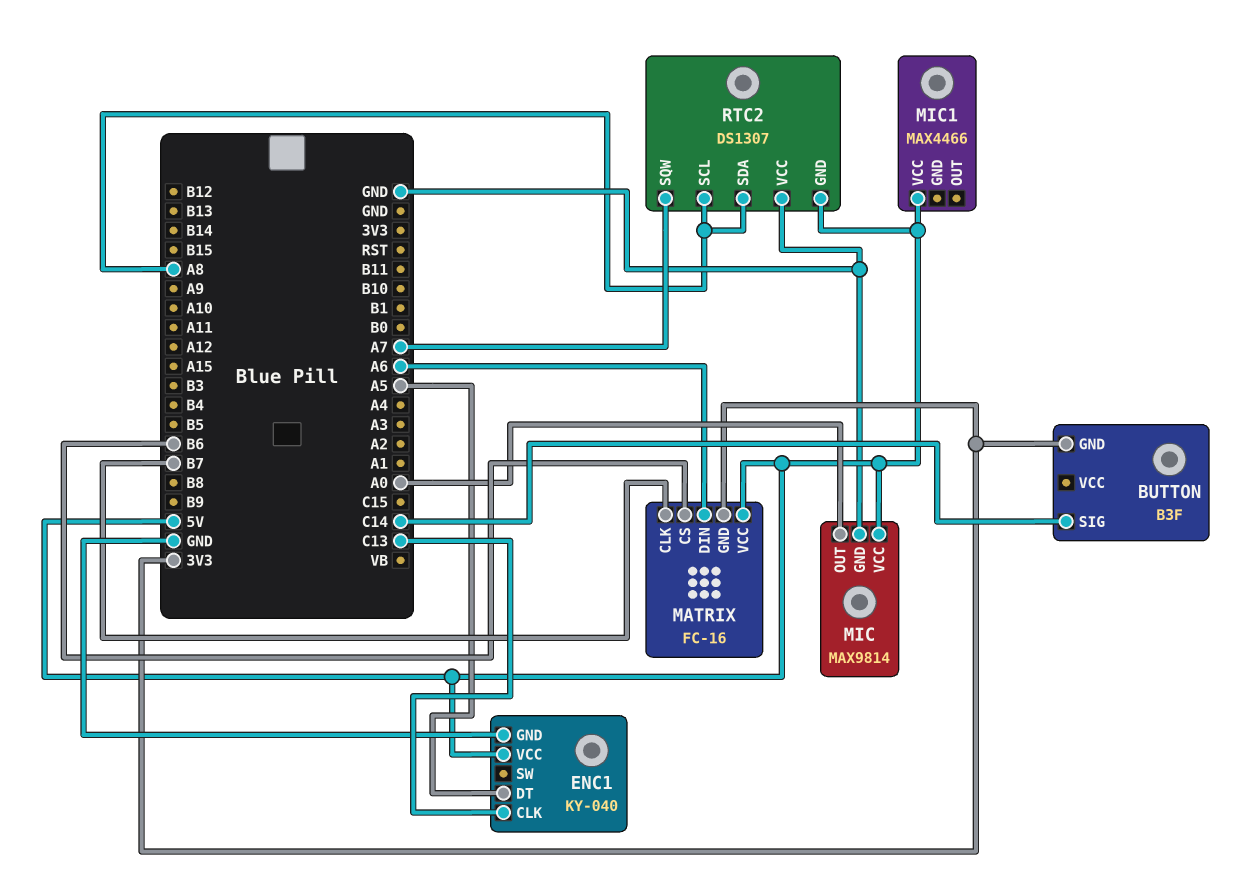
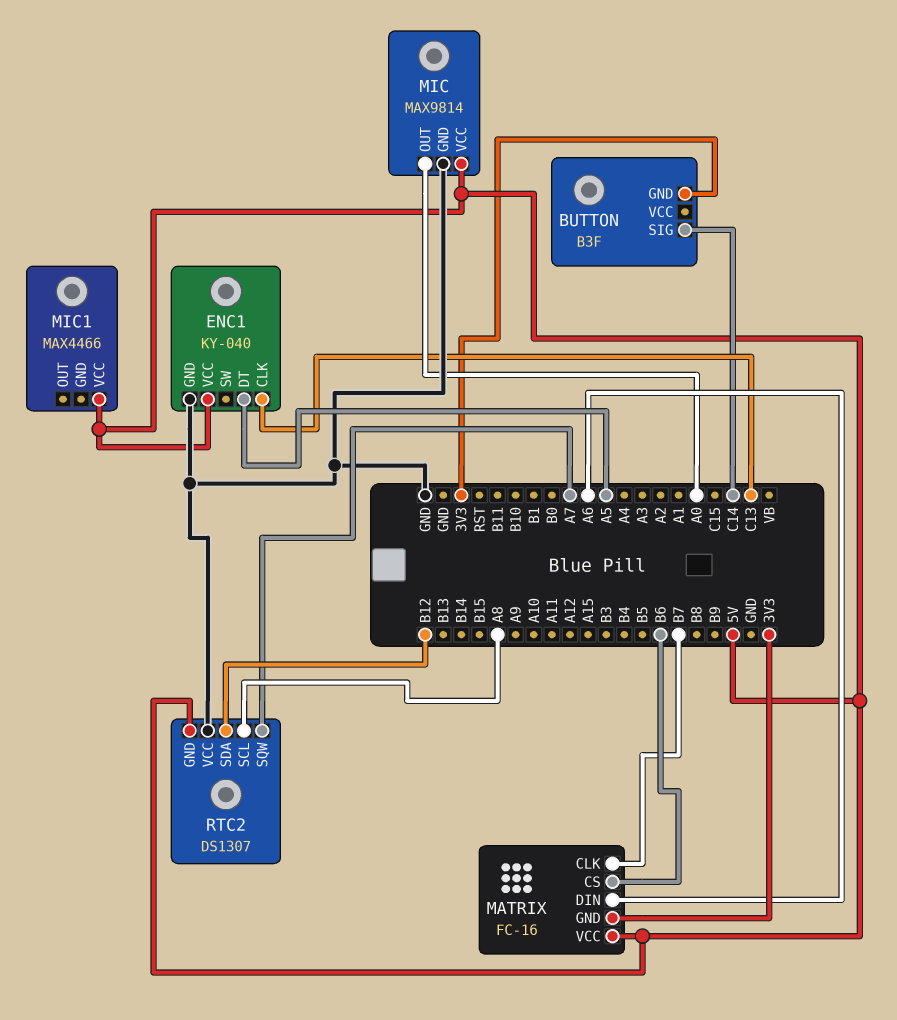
RTC2 pin SDA: A8 -> B12

